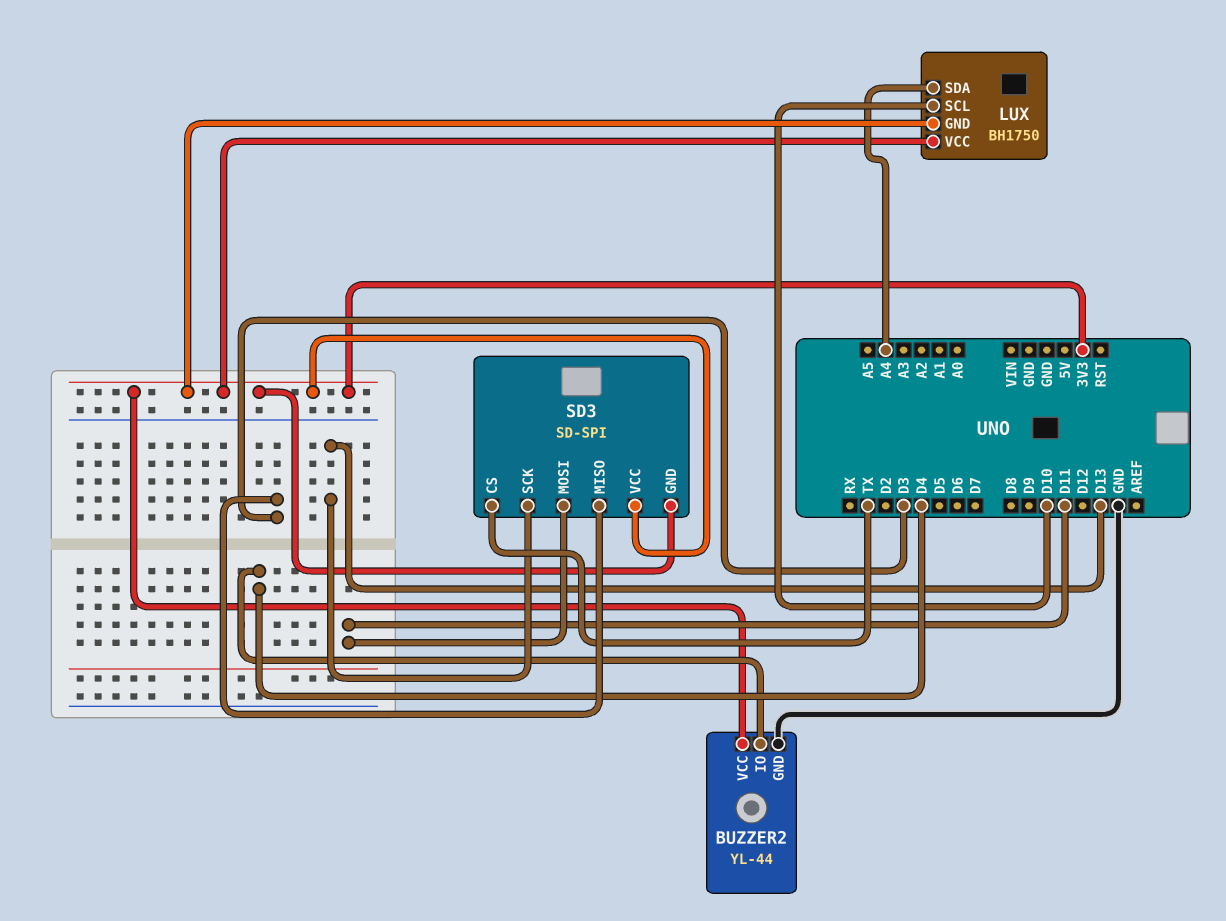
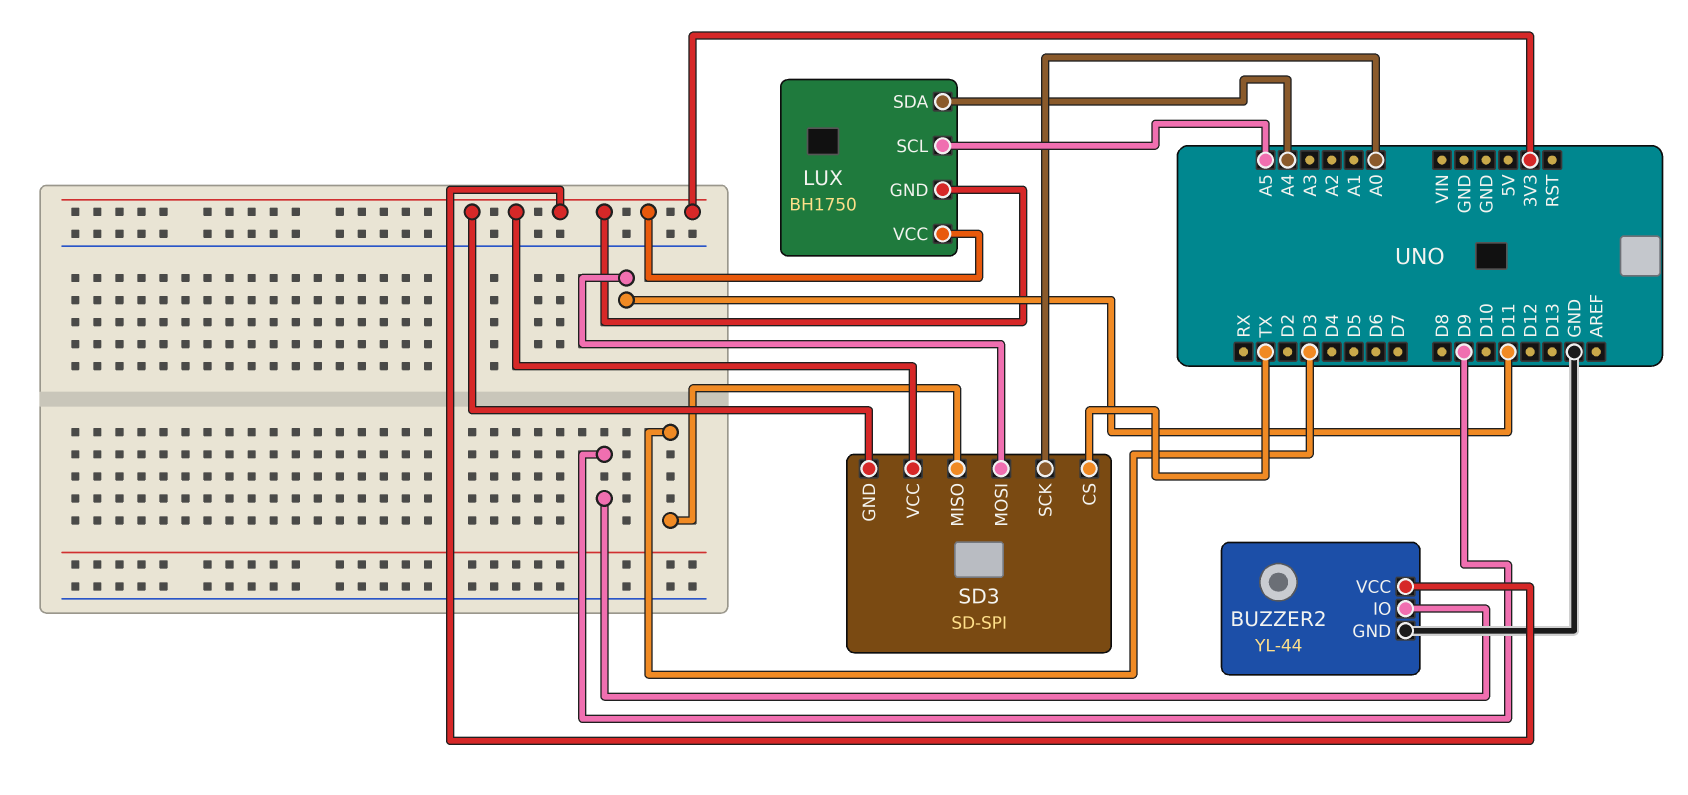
BUZZER2 pin IO: D4 -> D9
LUX pin SCL: D10 -> A5
SD3 pin SCK: D13 -> A0

